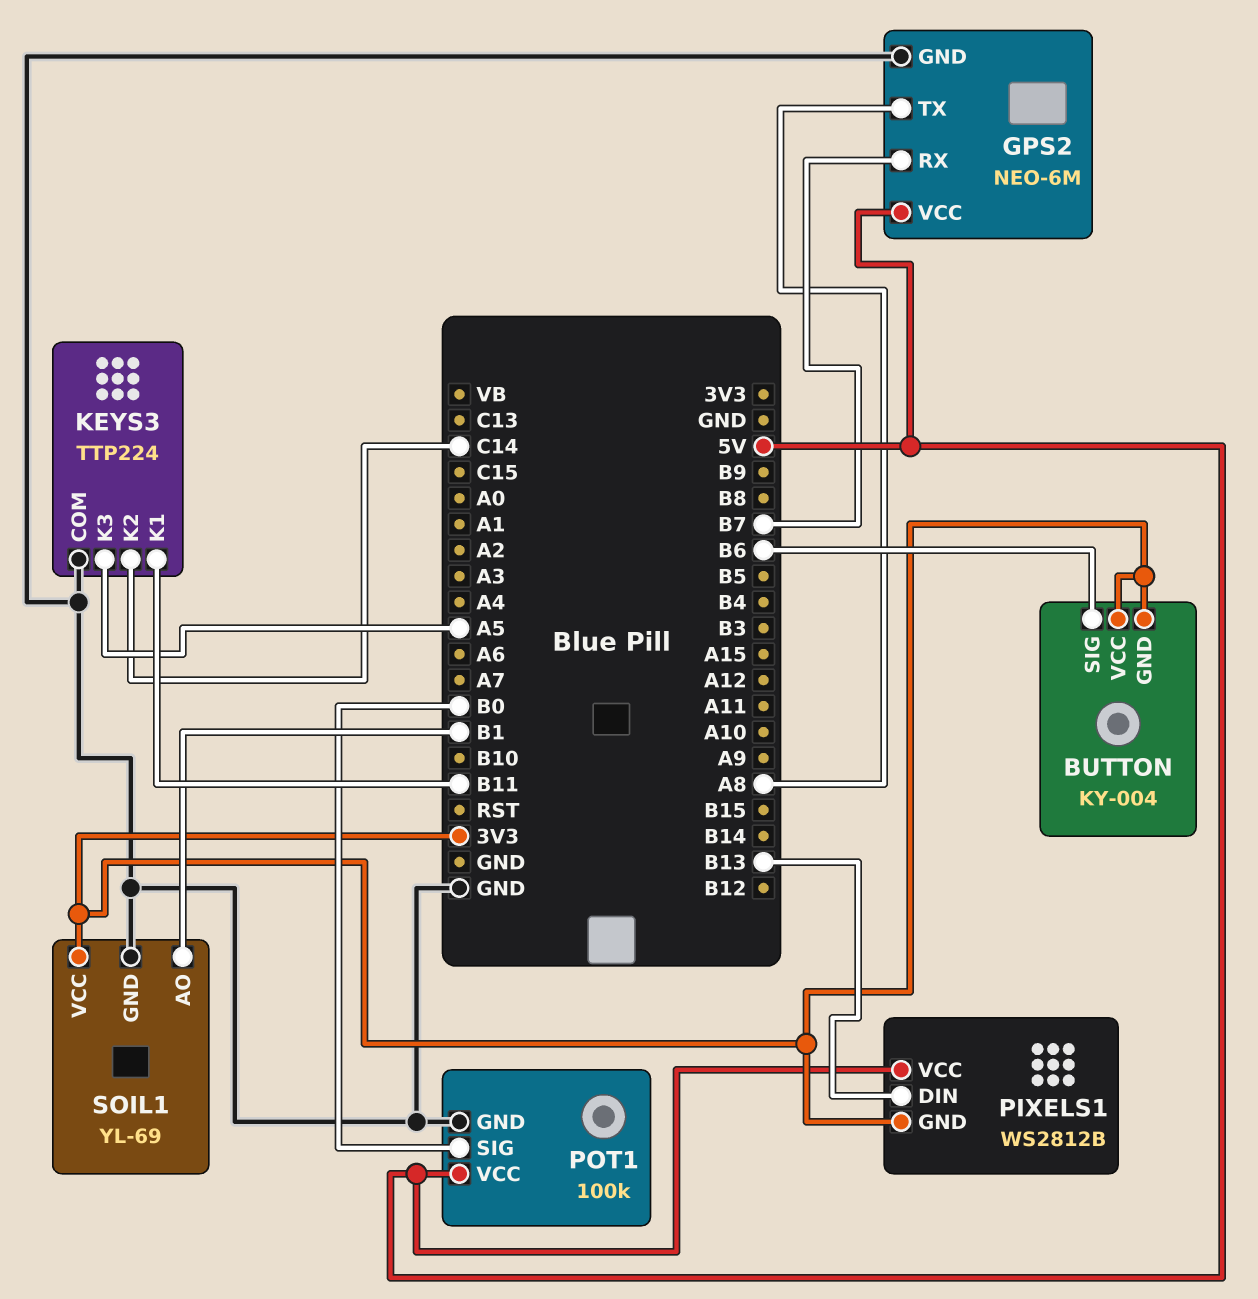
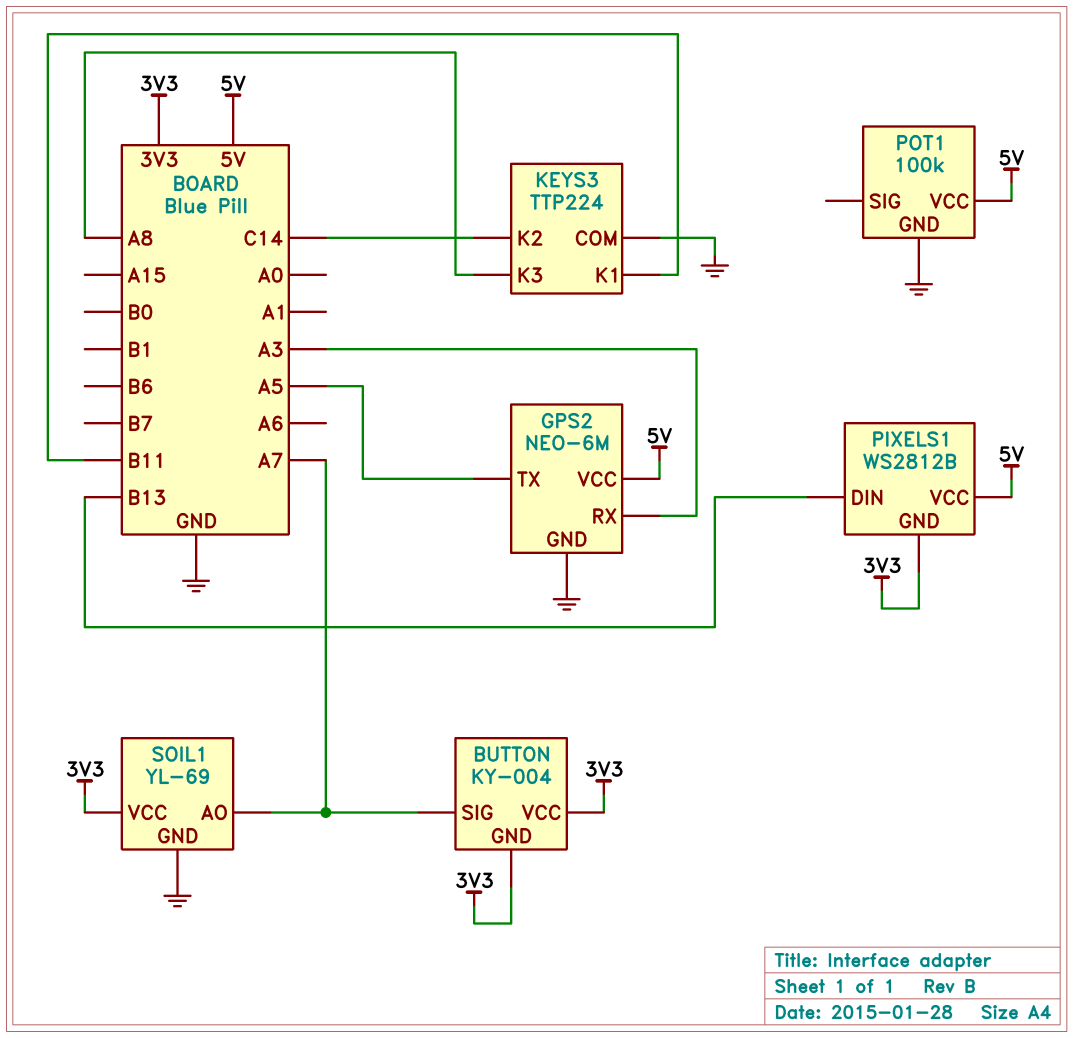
BUTTON pin SIG: B6 -> A7
GPS2 pin RX: B7 -> A3
GPS2 pin TX: A8 -> A5
KEYS3 pin K3: A5 -> A8
POT1 pin SIG: B0 -> none
SOIL1 pin AO: B1 -> A7

